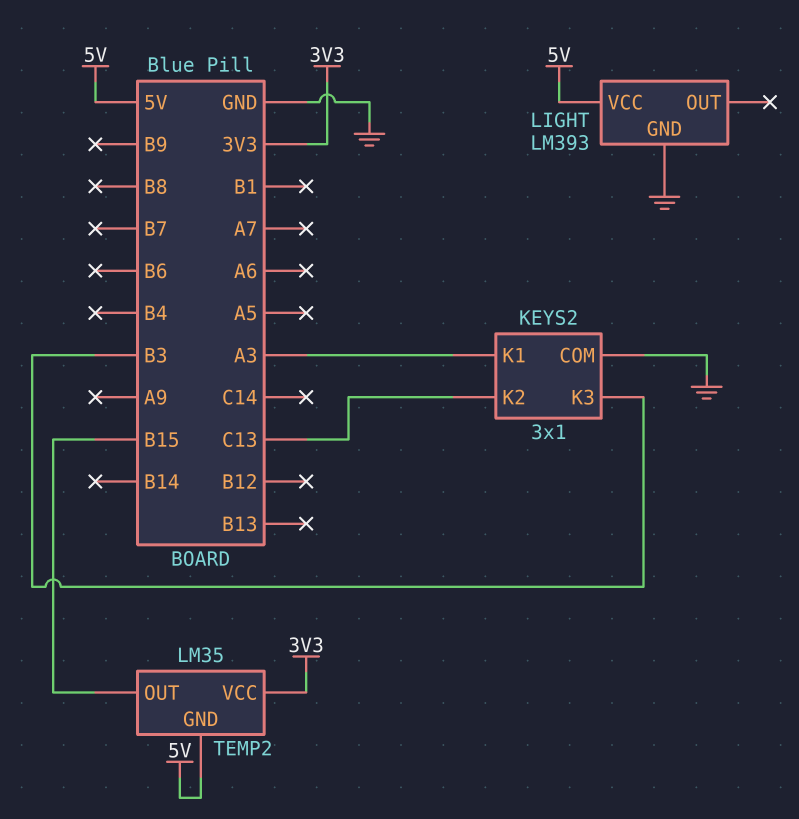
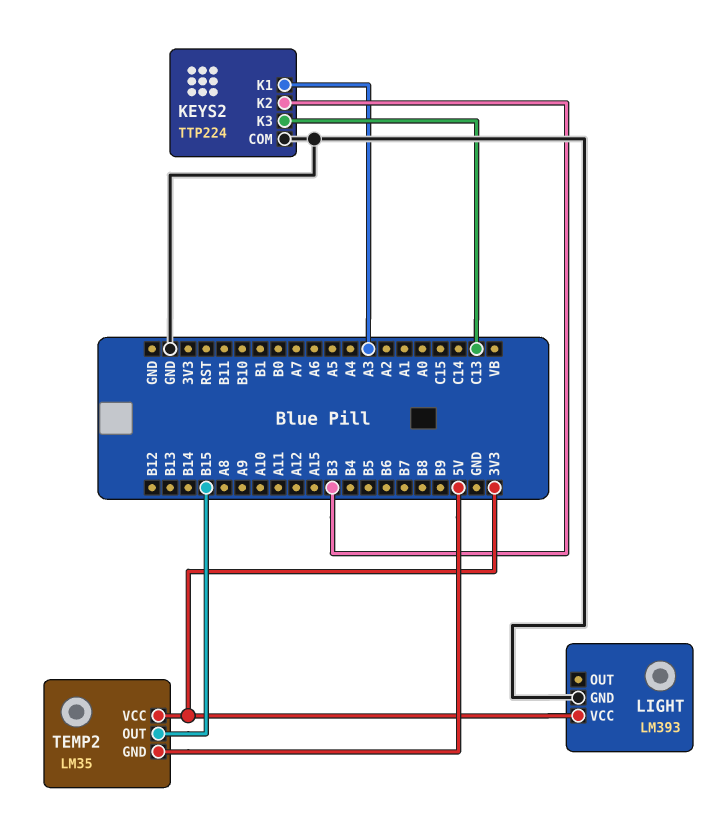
KEYS2: 3x1 -> TTP224
KEYS2 pin K2: C13 -> B3
KEYS2 pin K3: B3 -> C13
LIGHT pin VCC: 5V -> 3V3

